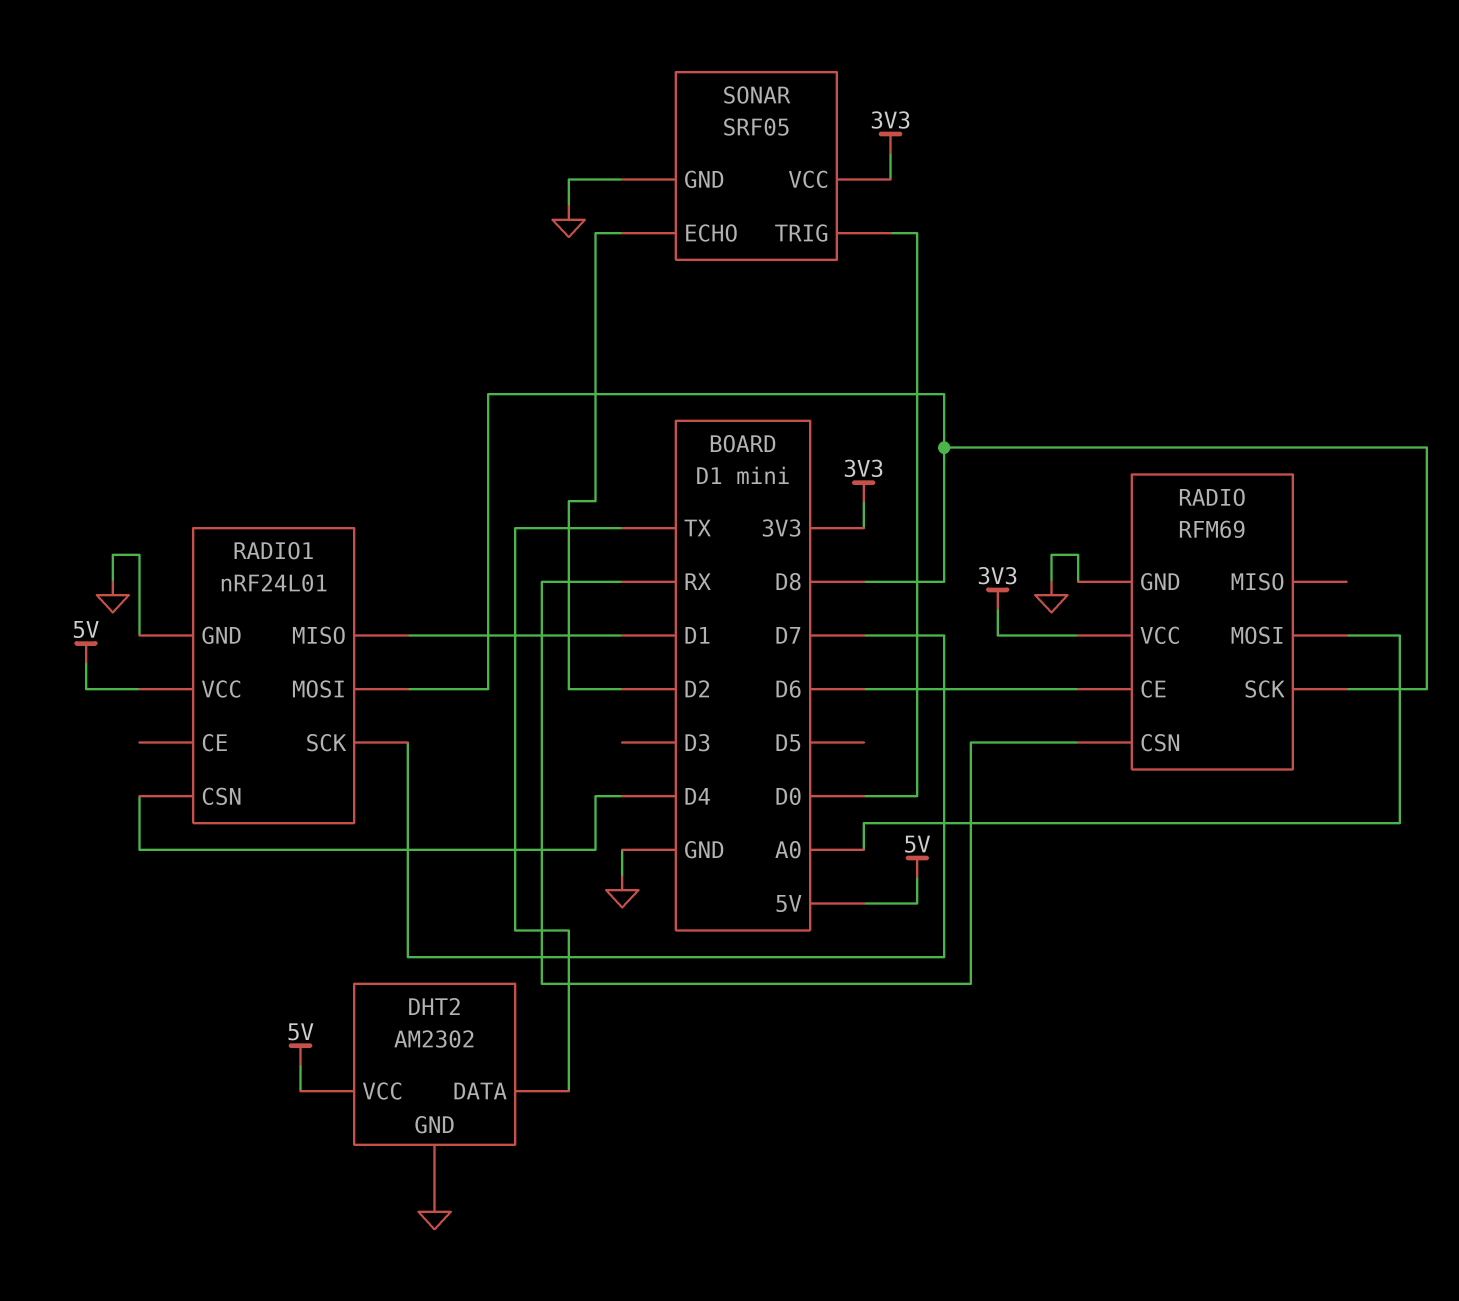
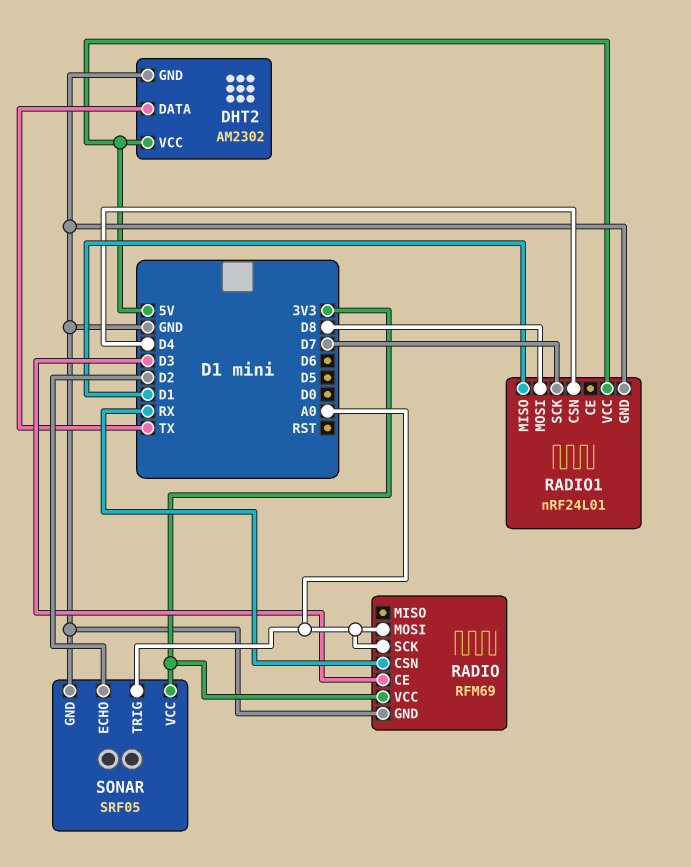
RADIO pin CE: D6 -> D3
RADIO pin SCK: D8 -> A0
SONAR pin TRIG: D0 -> A0

